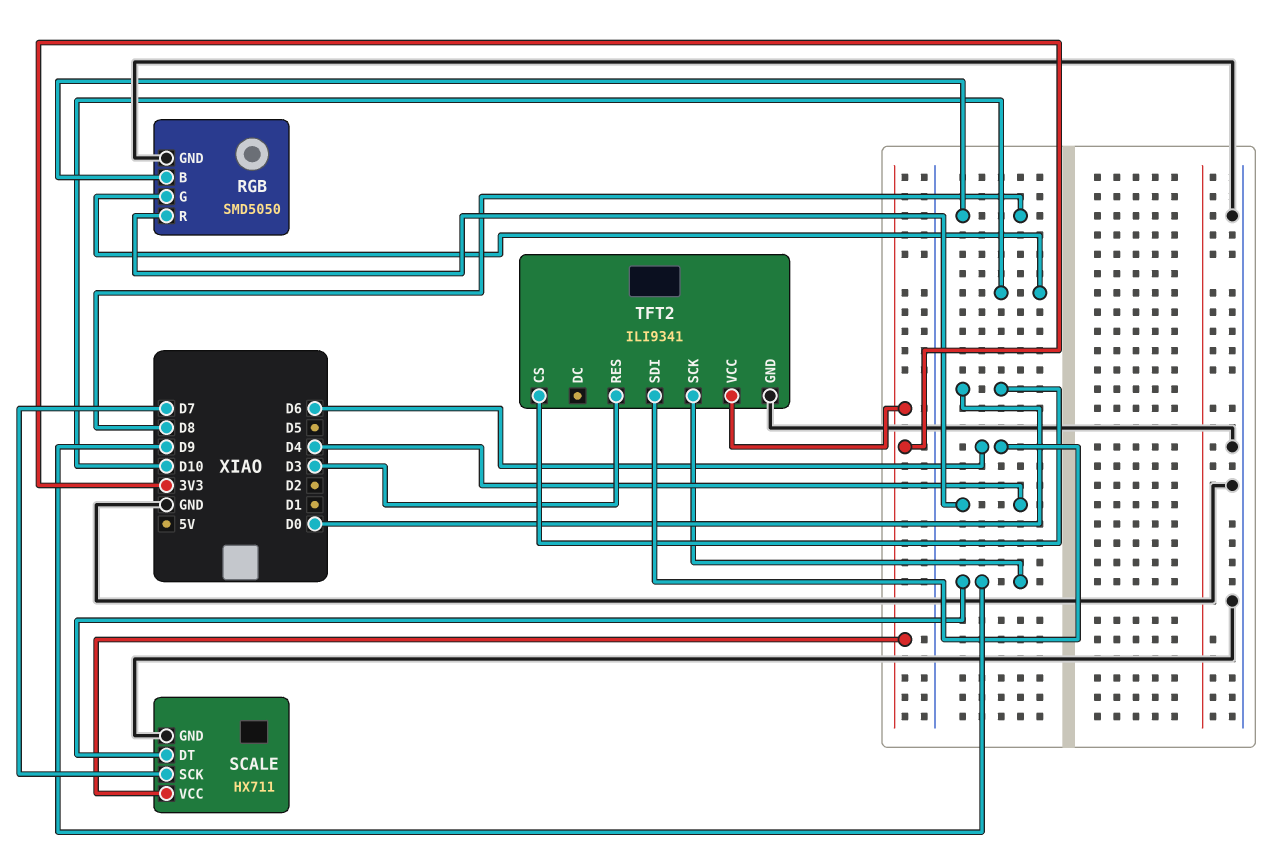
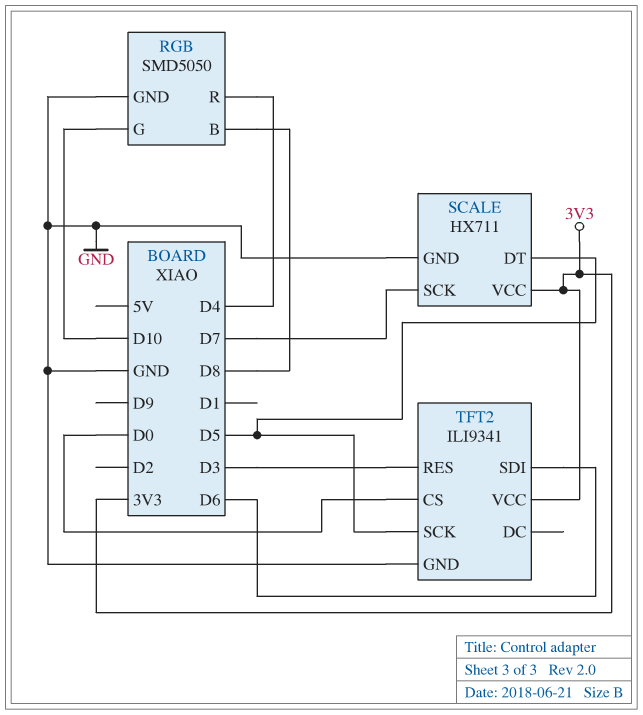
SCALE pin DT: D9 -> D5
TFT2 pin SCK: D9 -> D5

